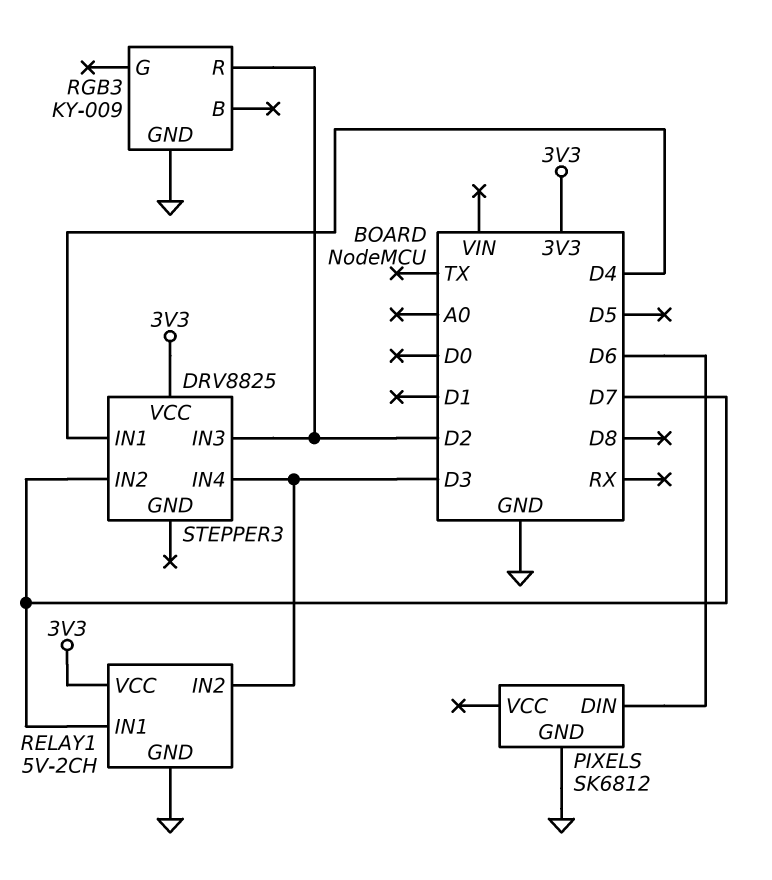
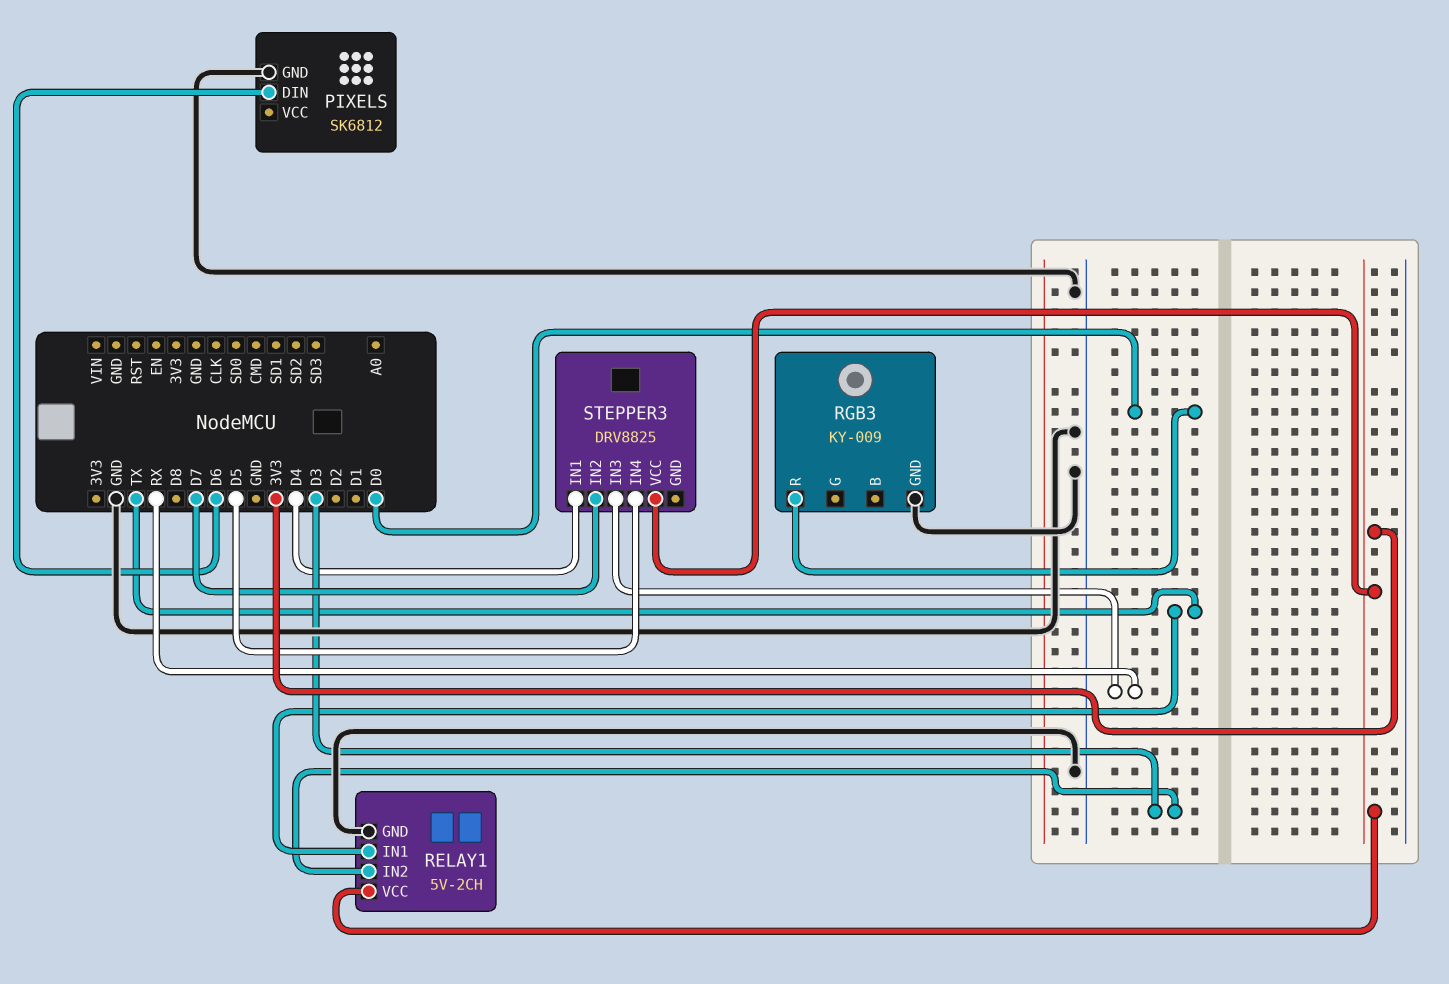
RELAY1 pin IN1: D7 -> TX
RGB3 pin R: D2 -> D0
STEPPER3 pin IN3: D2 -> RX
STEPPER3 pin IN4: D3 -> D5

